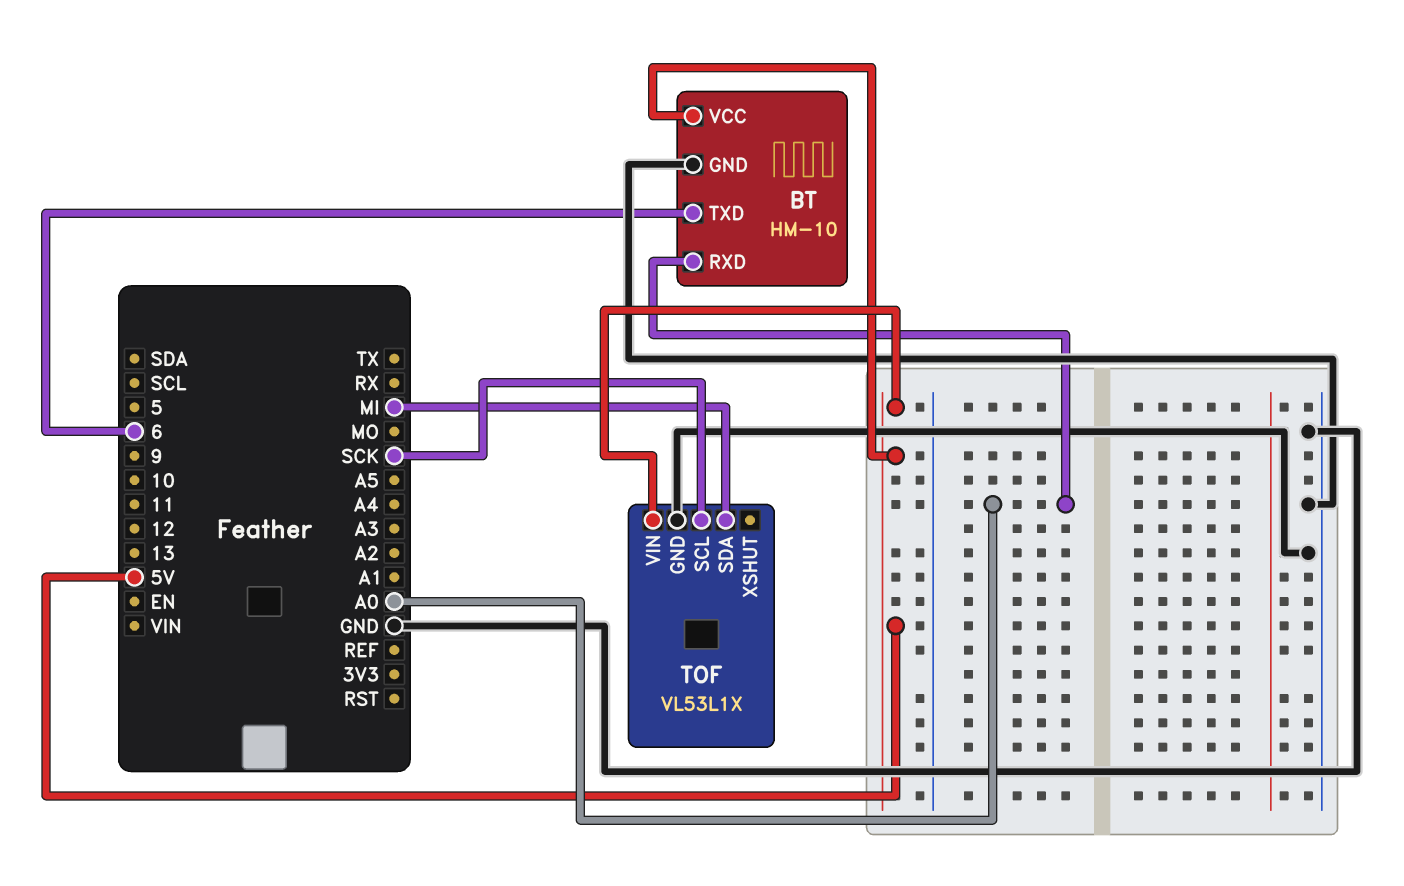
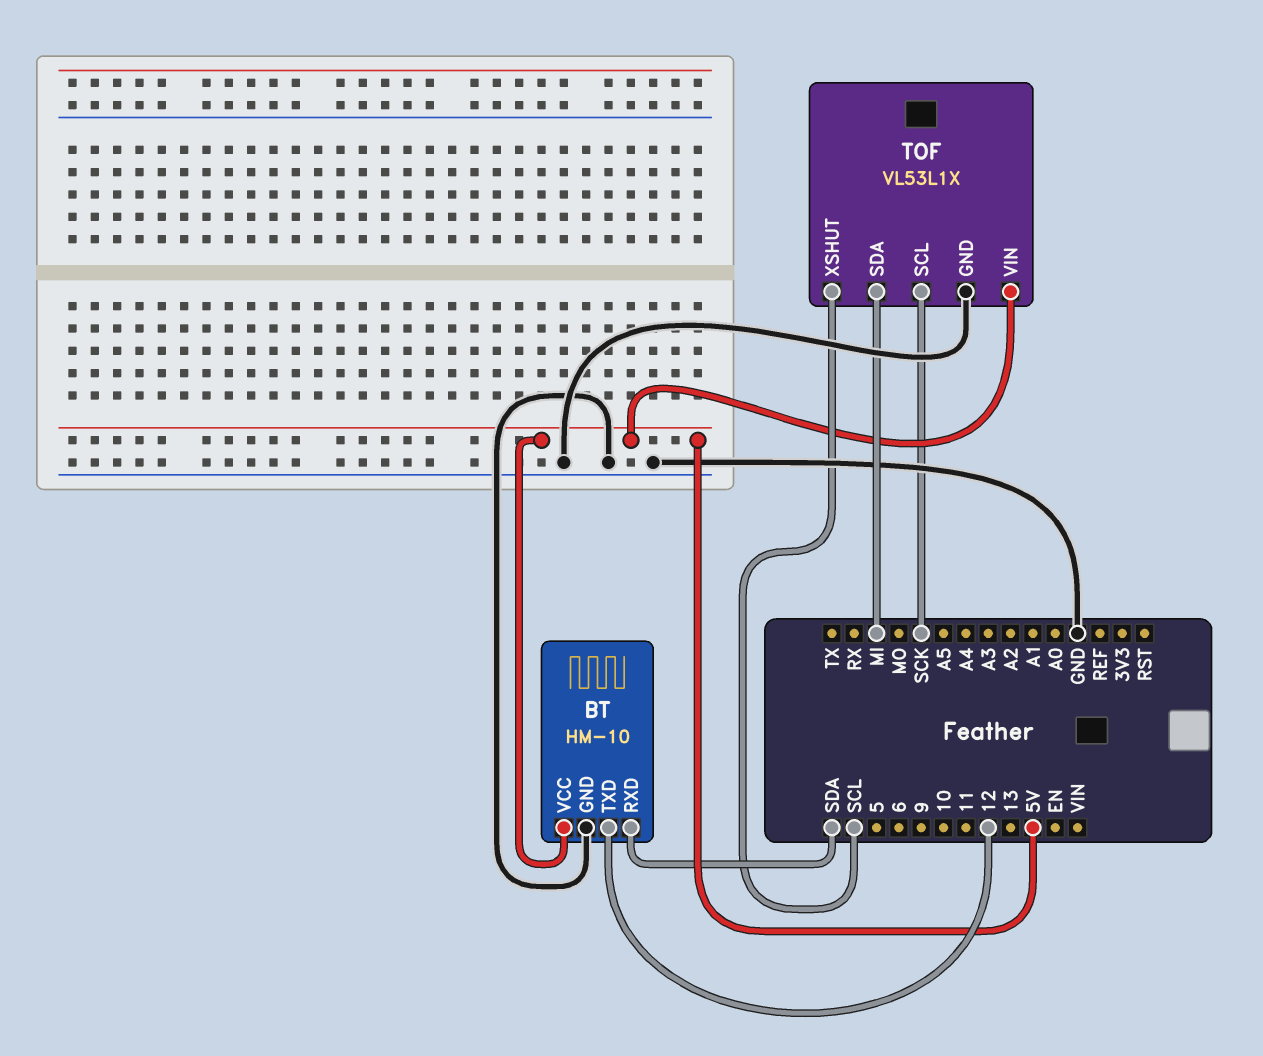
BT pin RXD: A0 -> SDA
BT pin TXD: 6 -> 12
TOF pin XSHUT: none -> SCL

